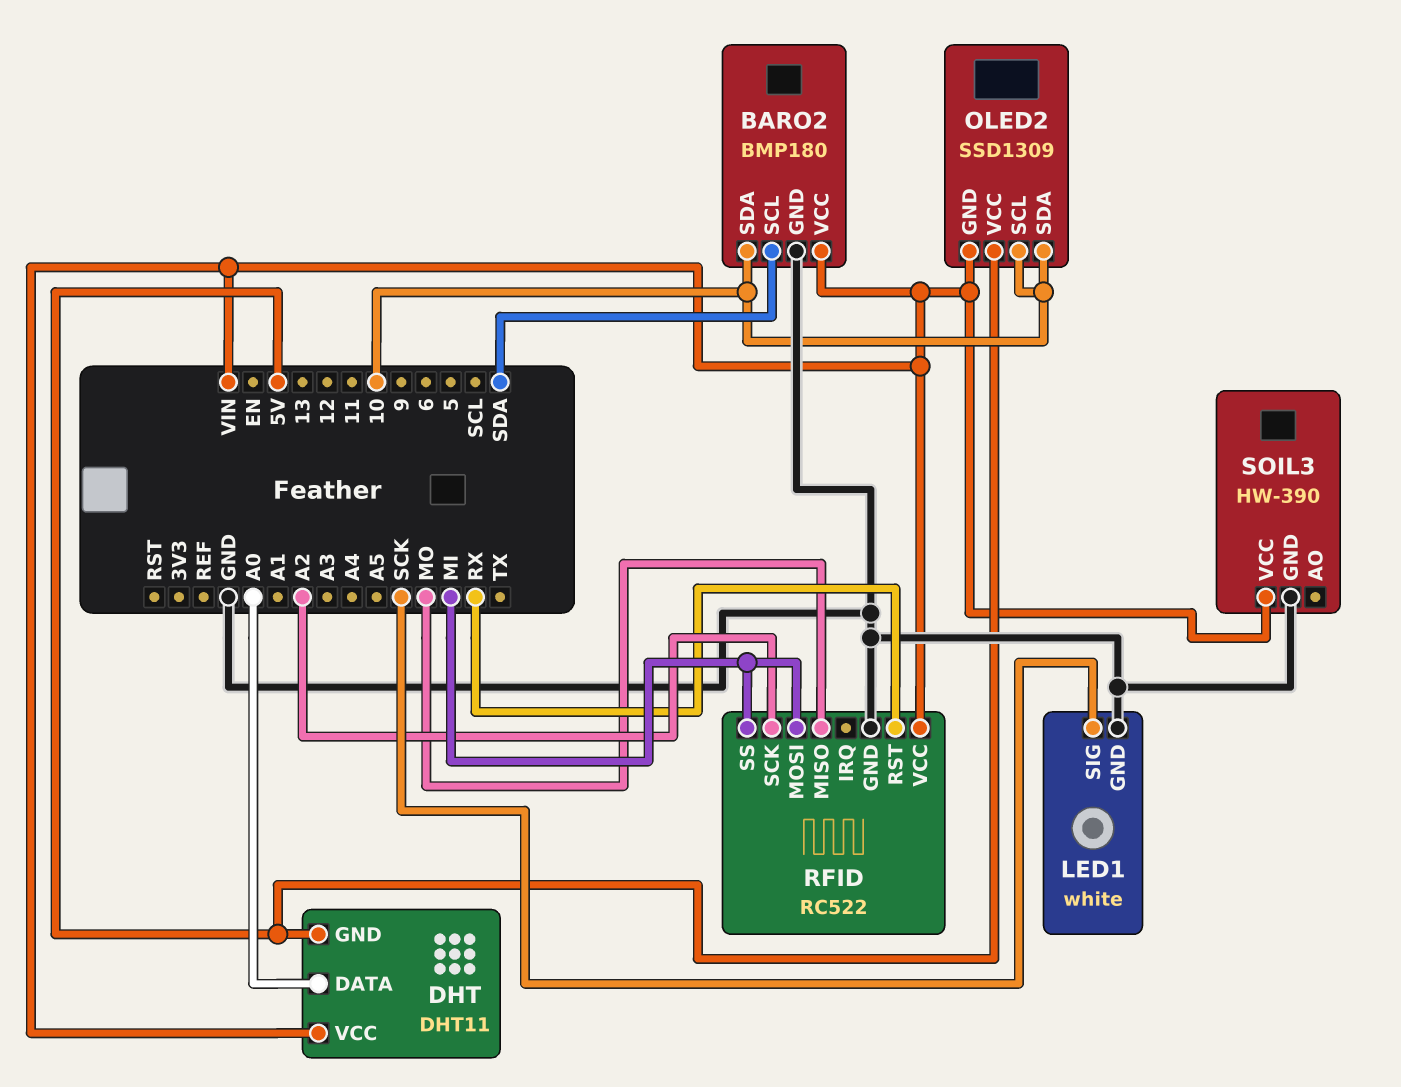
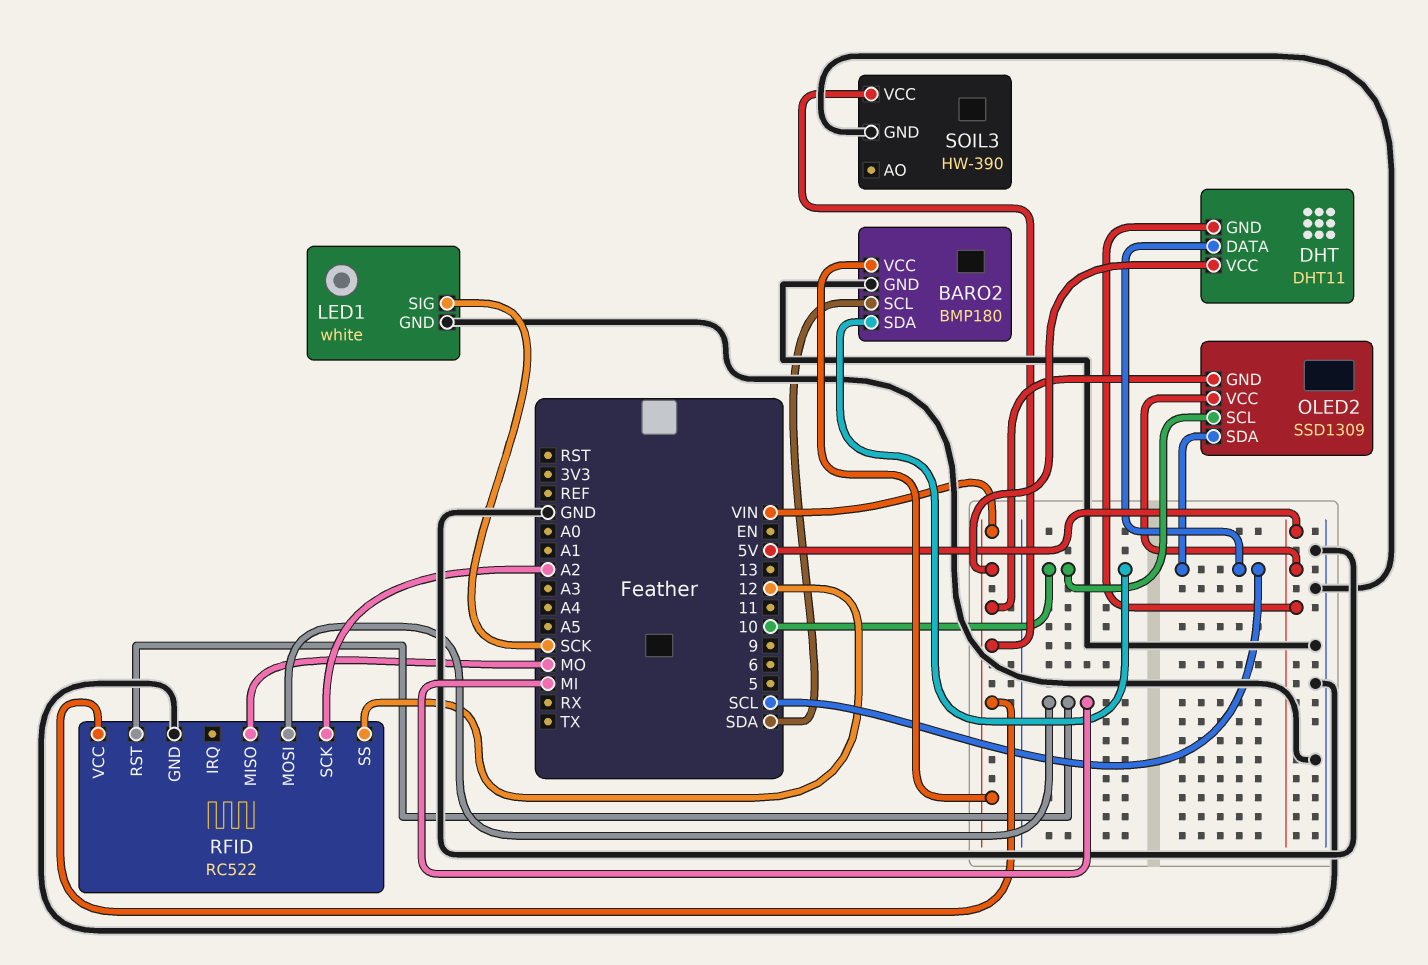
DHT pin DATA: A0 -> SCL
OLED2 pin SDA: 10 -> SCL
RFID pin RST: RX -> MI
RFID pin SS: MI -> 12

